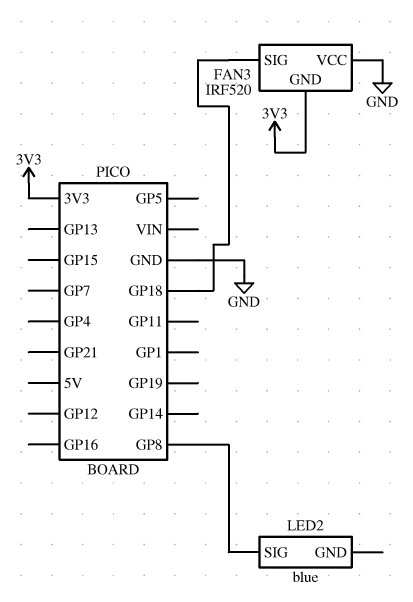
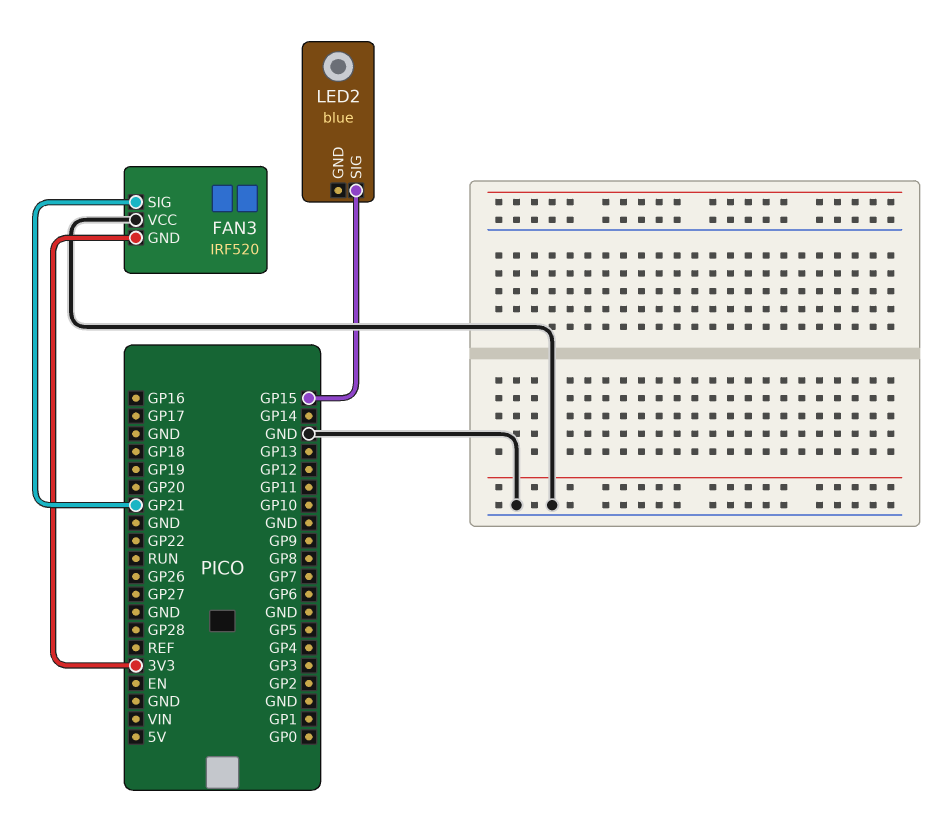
FAN3 pin SIG: GP18 -> GP21
LED2 pin SIG: GP8 -> GP15

